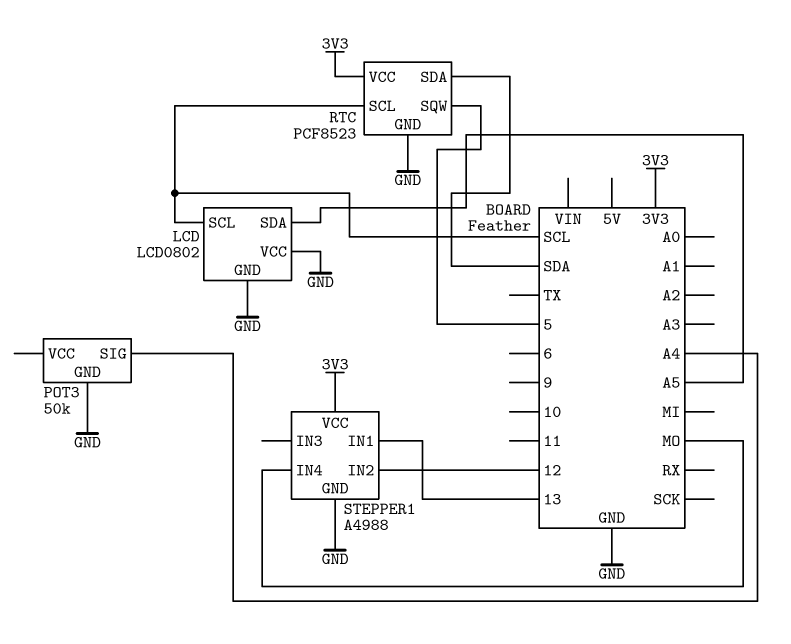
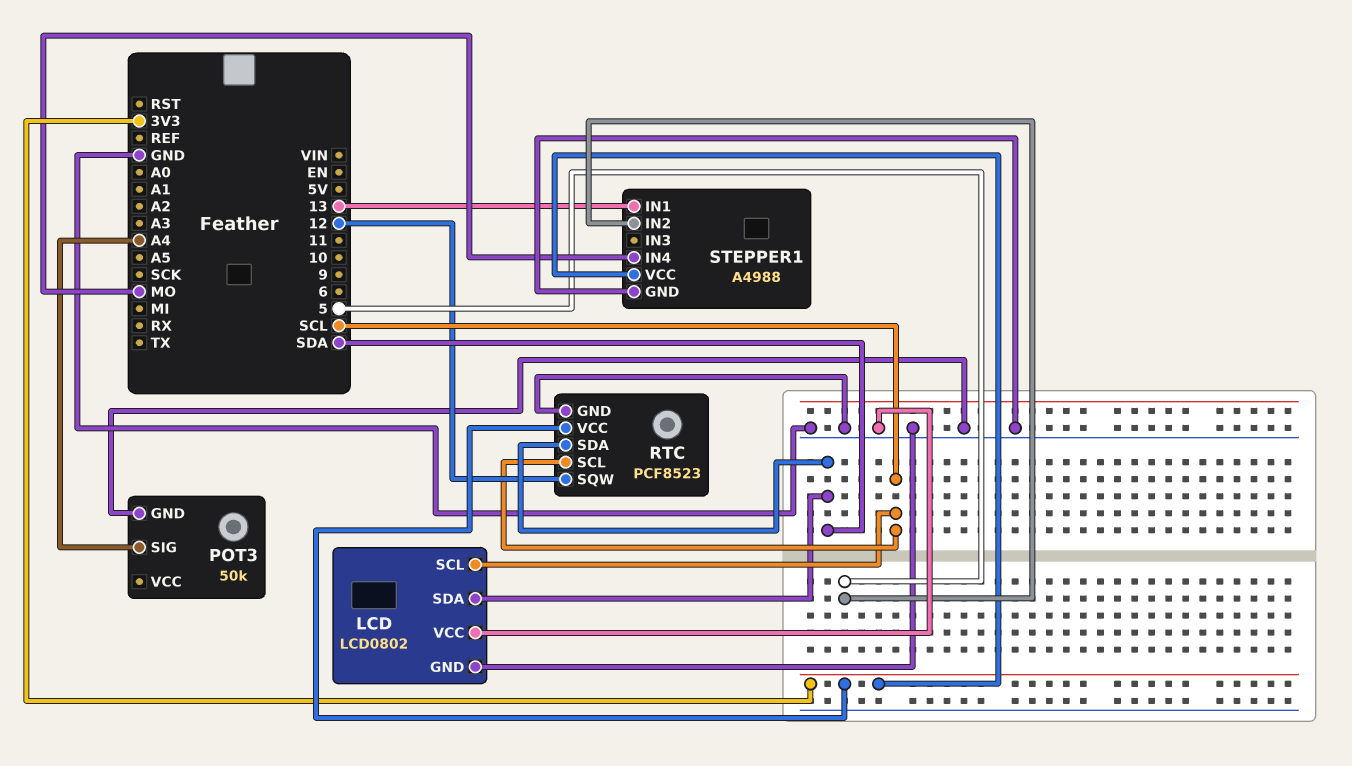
LCD pin SDA: A5 -> SDA
RTC pin SQW: 5 -> 12
STEPPER1 pin IN2: 12 -> 5

